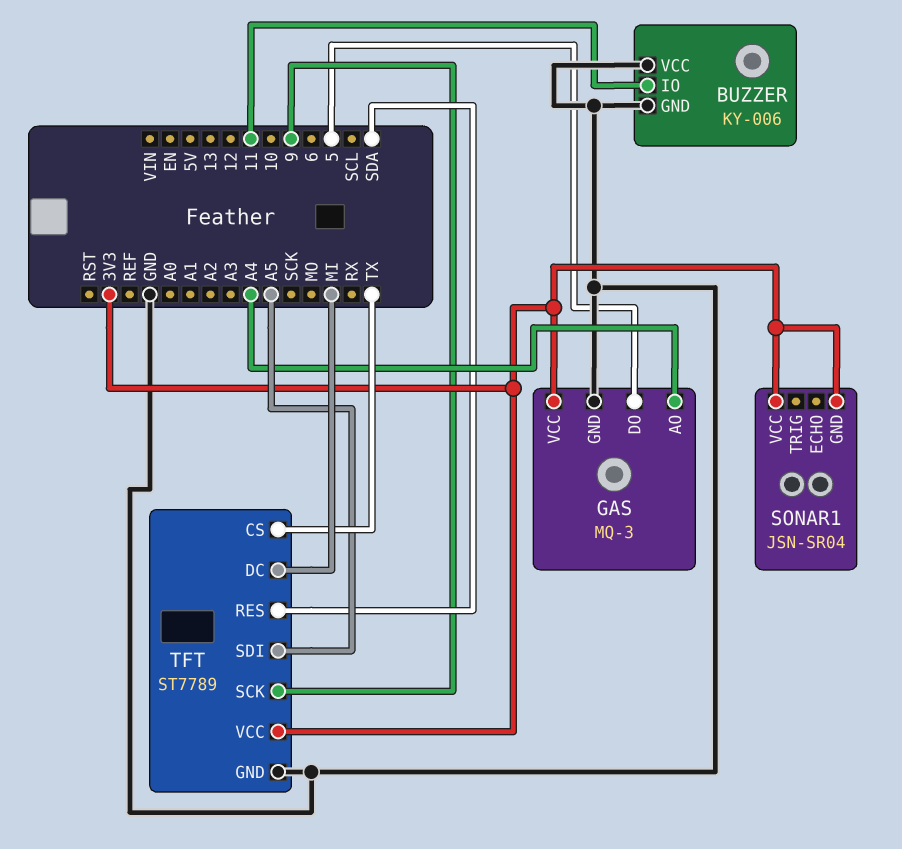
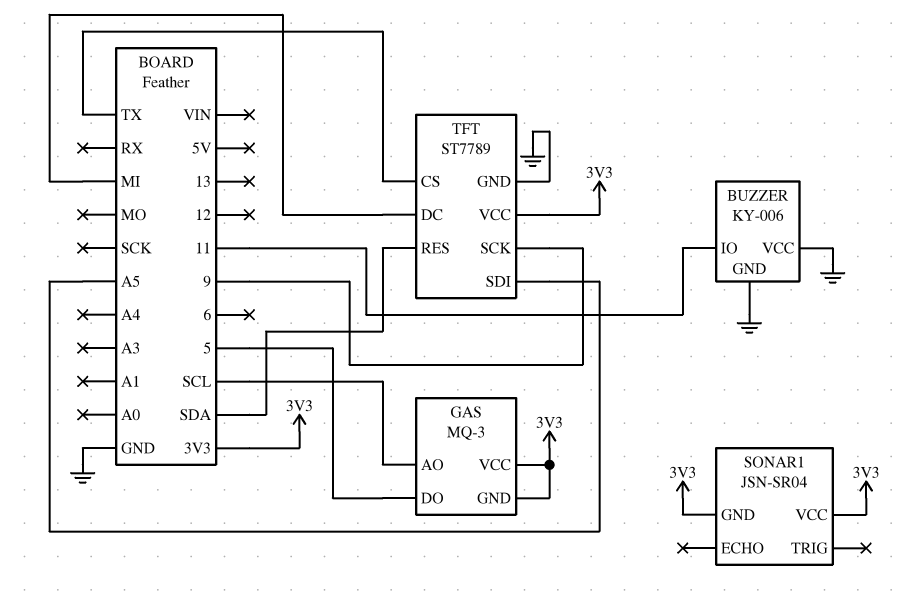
GAS pin AO: A4 -> SCL
GAS pin GND: GND -> 3V3

